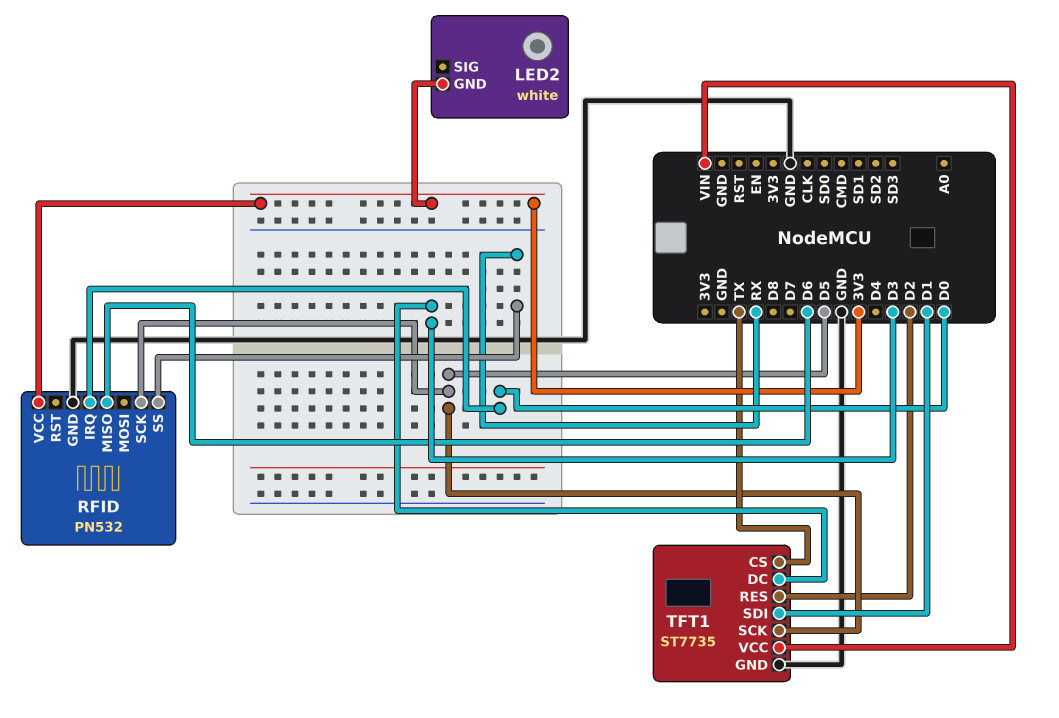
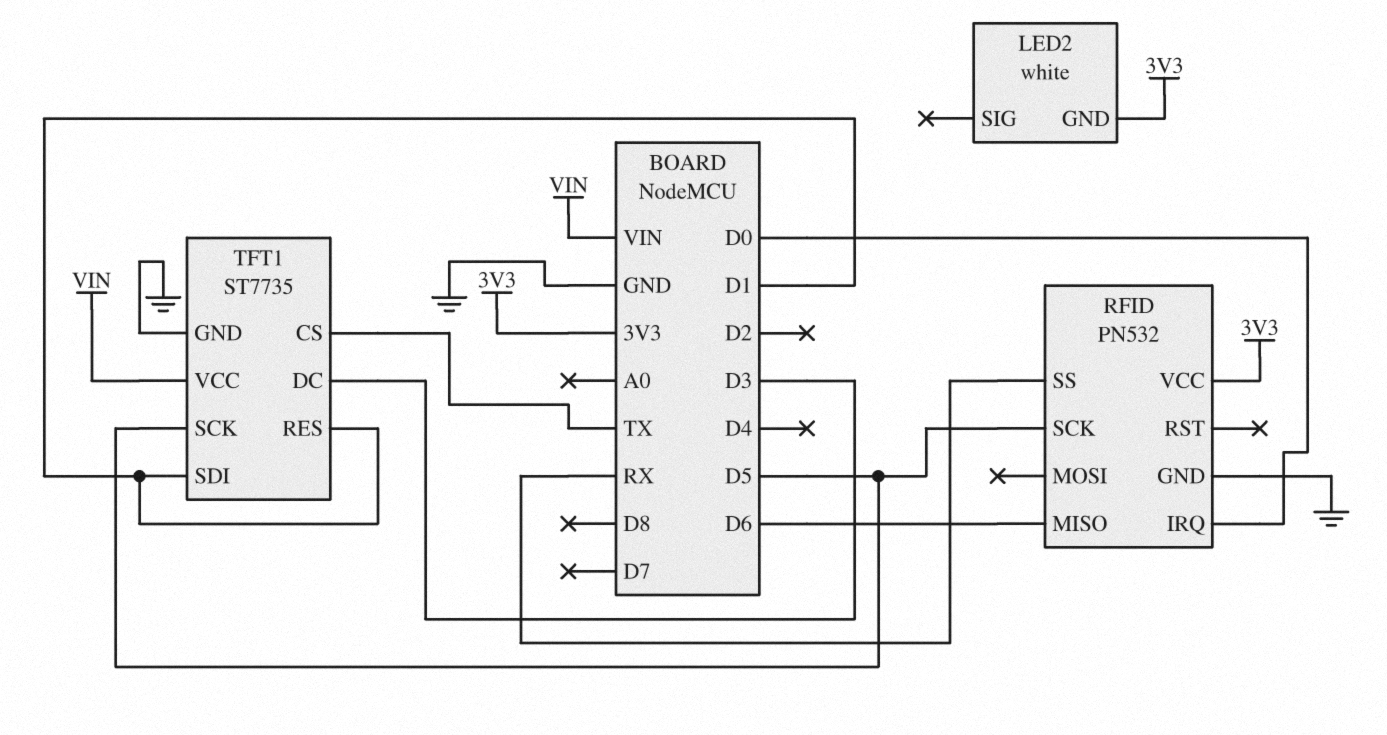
TFT1 pin RES: D2 -> D1

